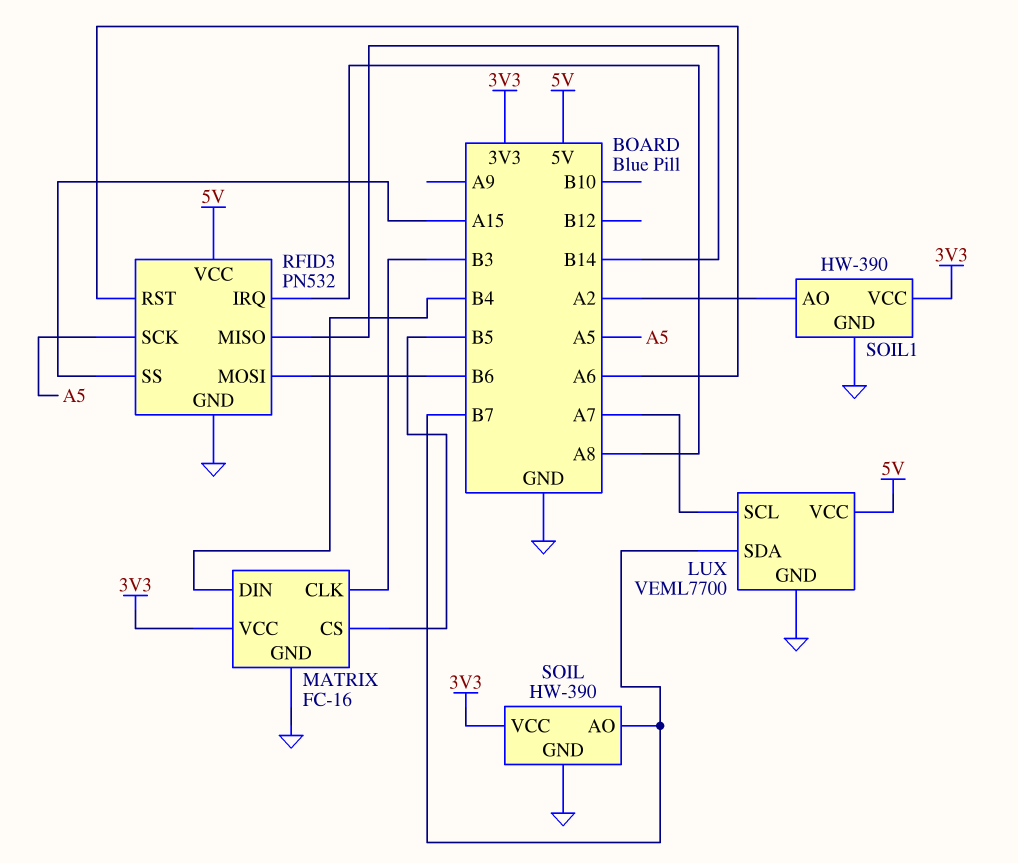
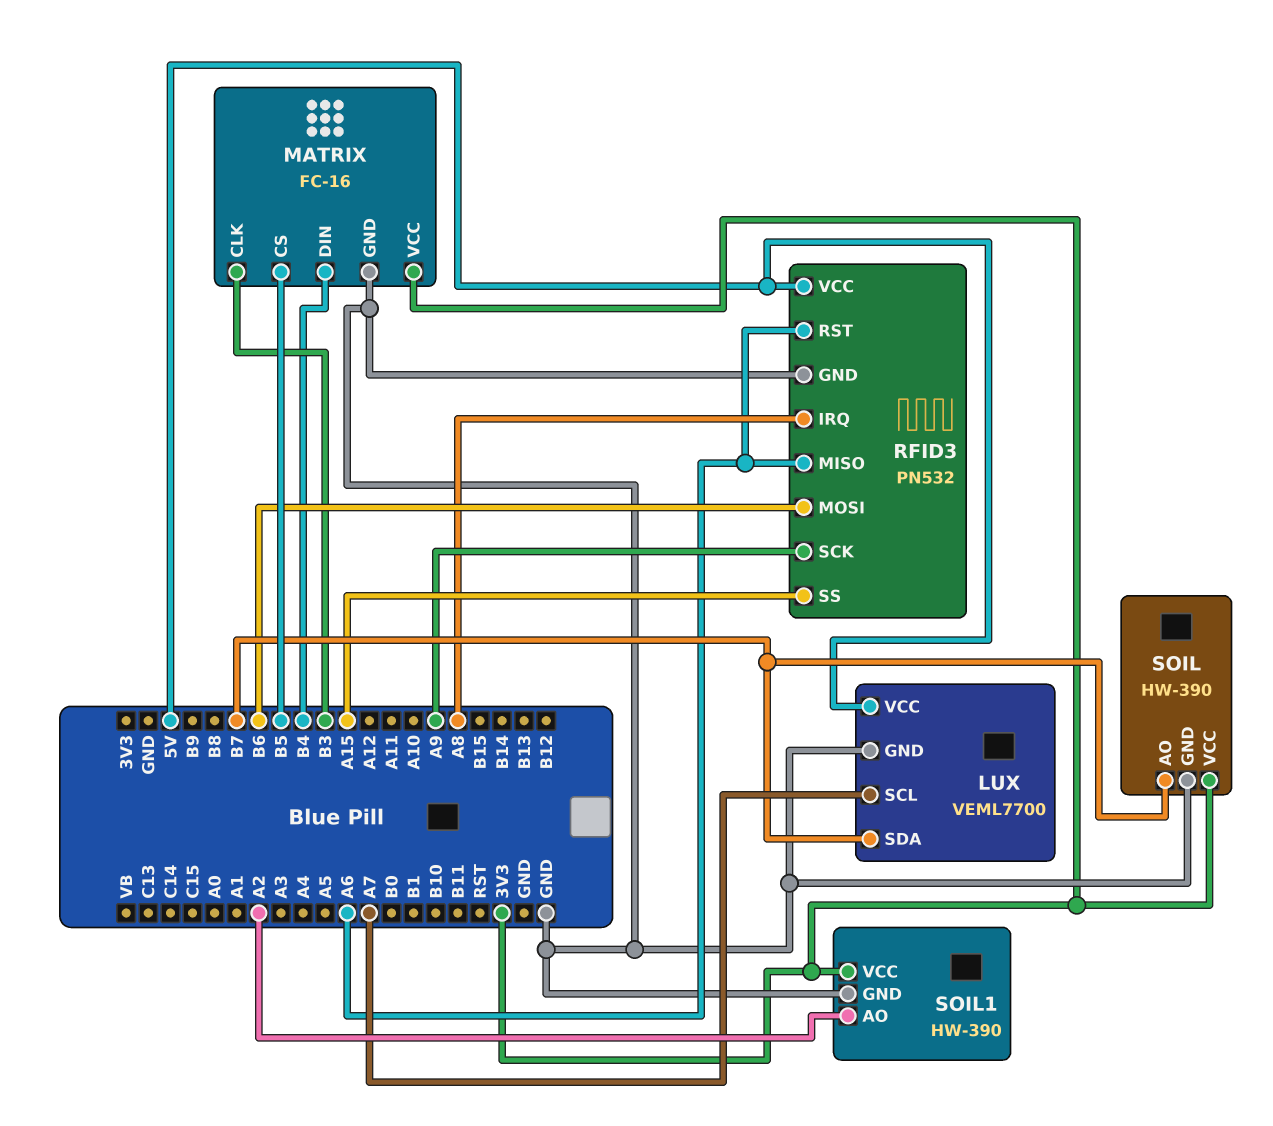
RFID3 pin MISO: B14 -> A6
RFID3 pin SCK: A5 -> A9

